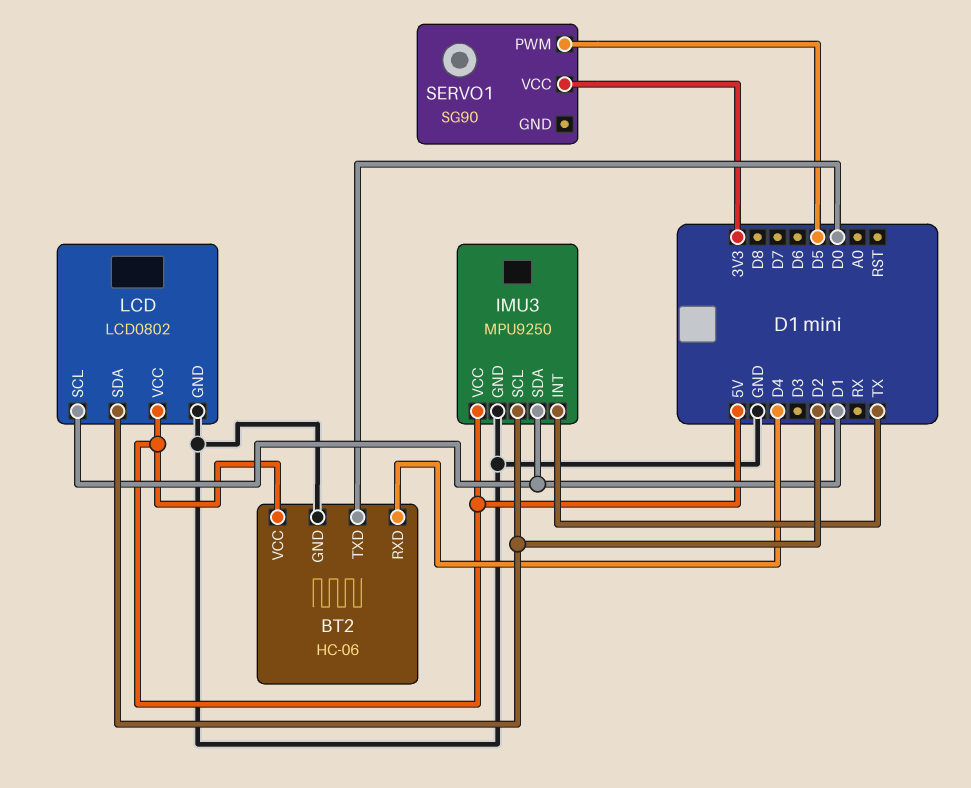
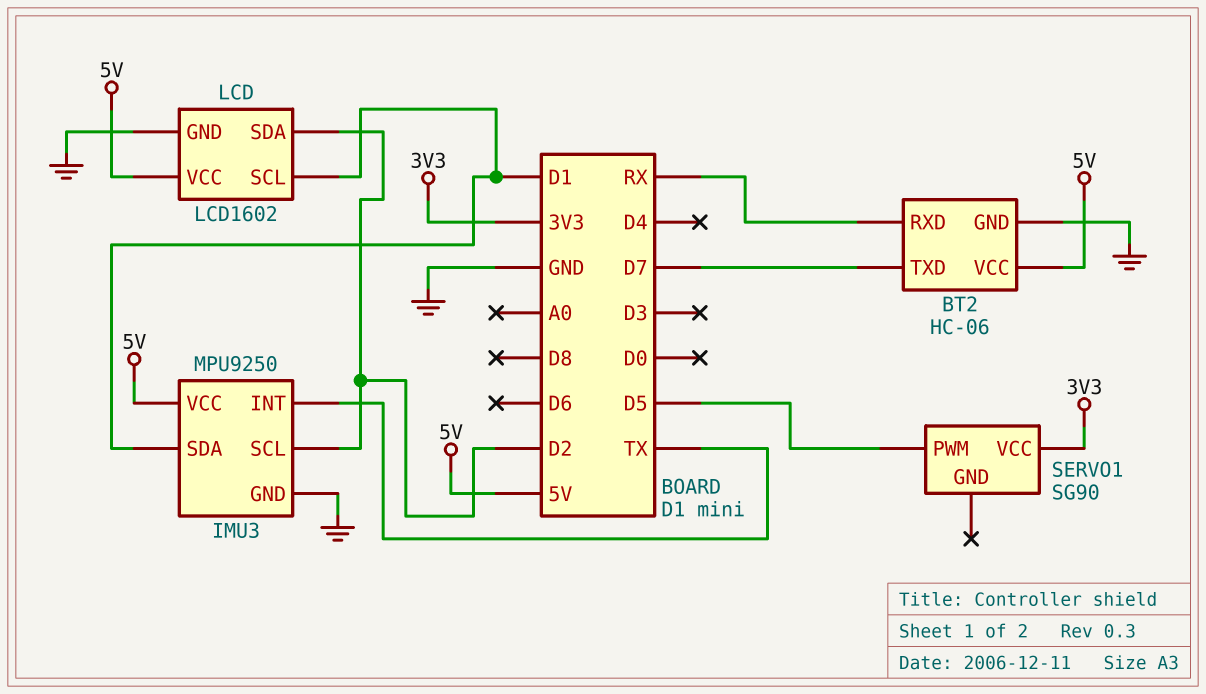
BT2 pin RXD: D4 -> RX
BT2 pin TXD: D0 -> D7
LCD: LCD0802 -> LCD1602

